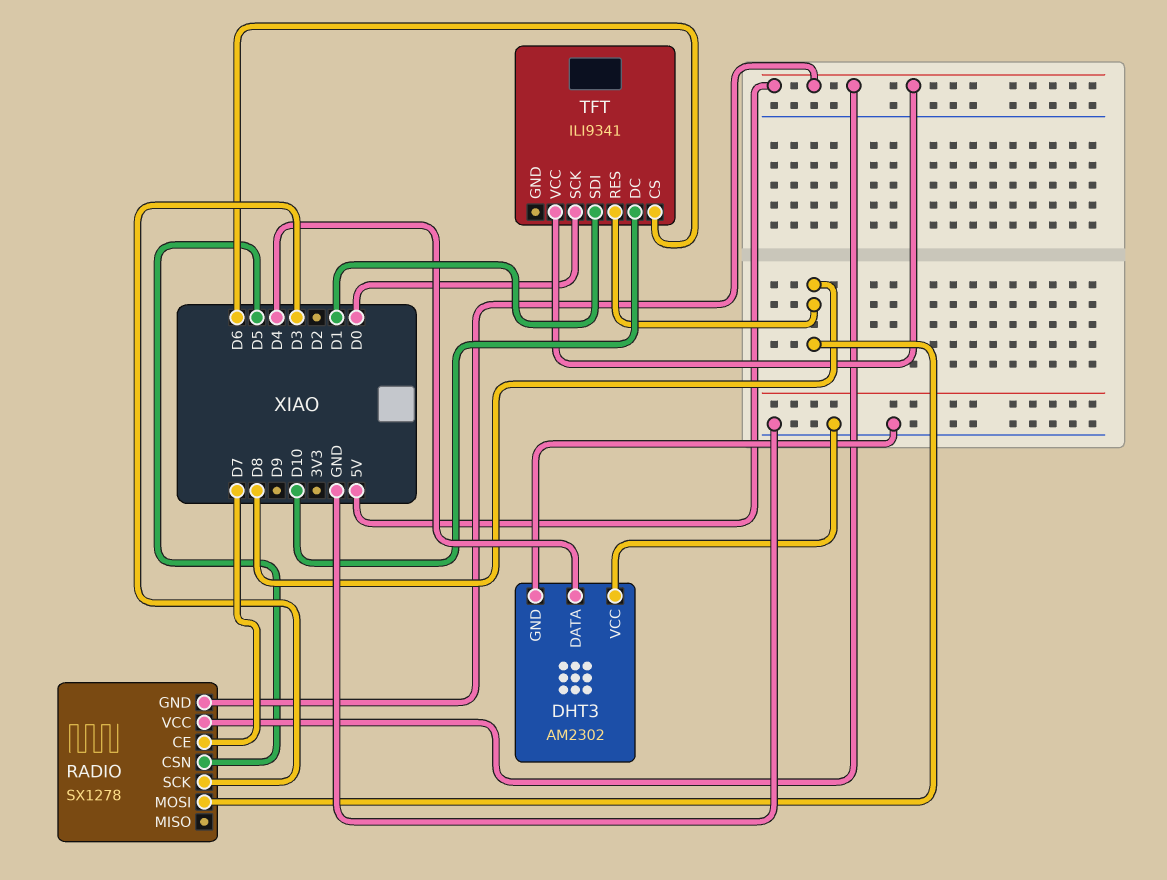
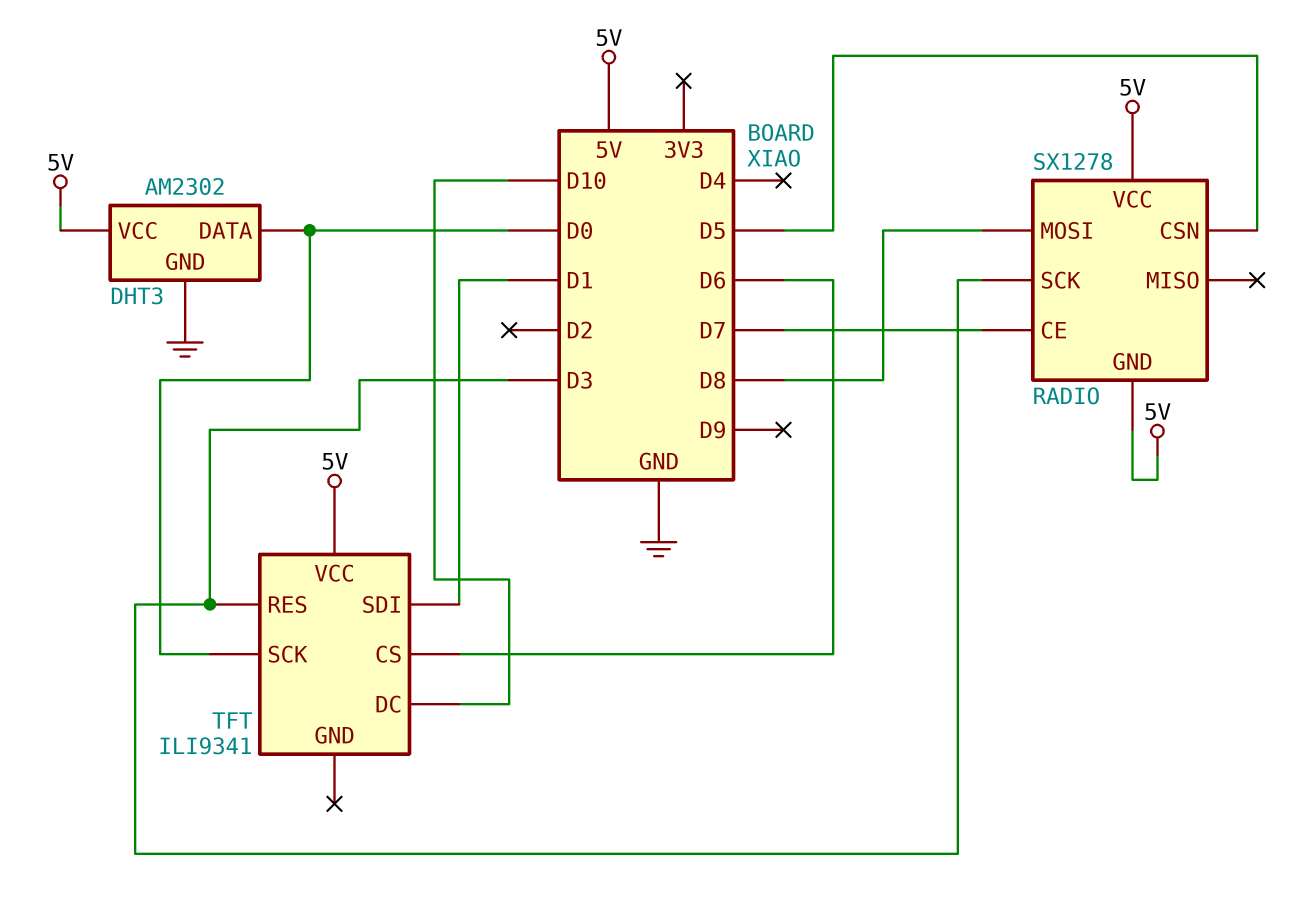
DHT3 pin DATA: D4 -> D0
DHT3 pin VCC: GND -> 5V
TFT pin RES: D8 -> D3

